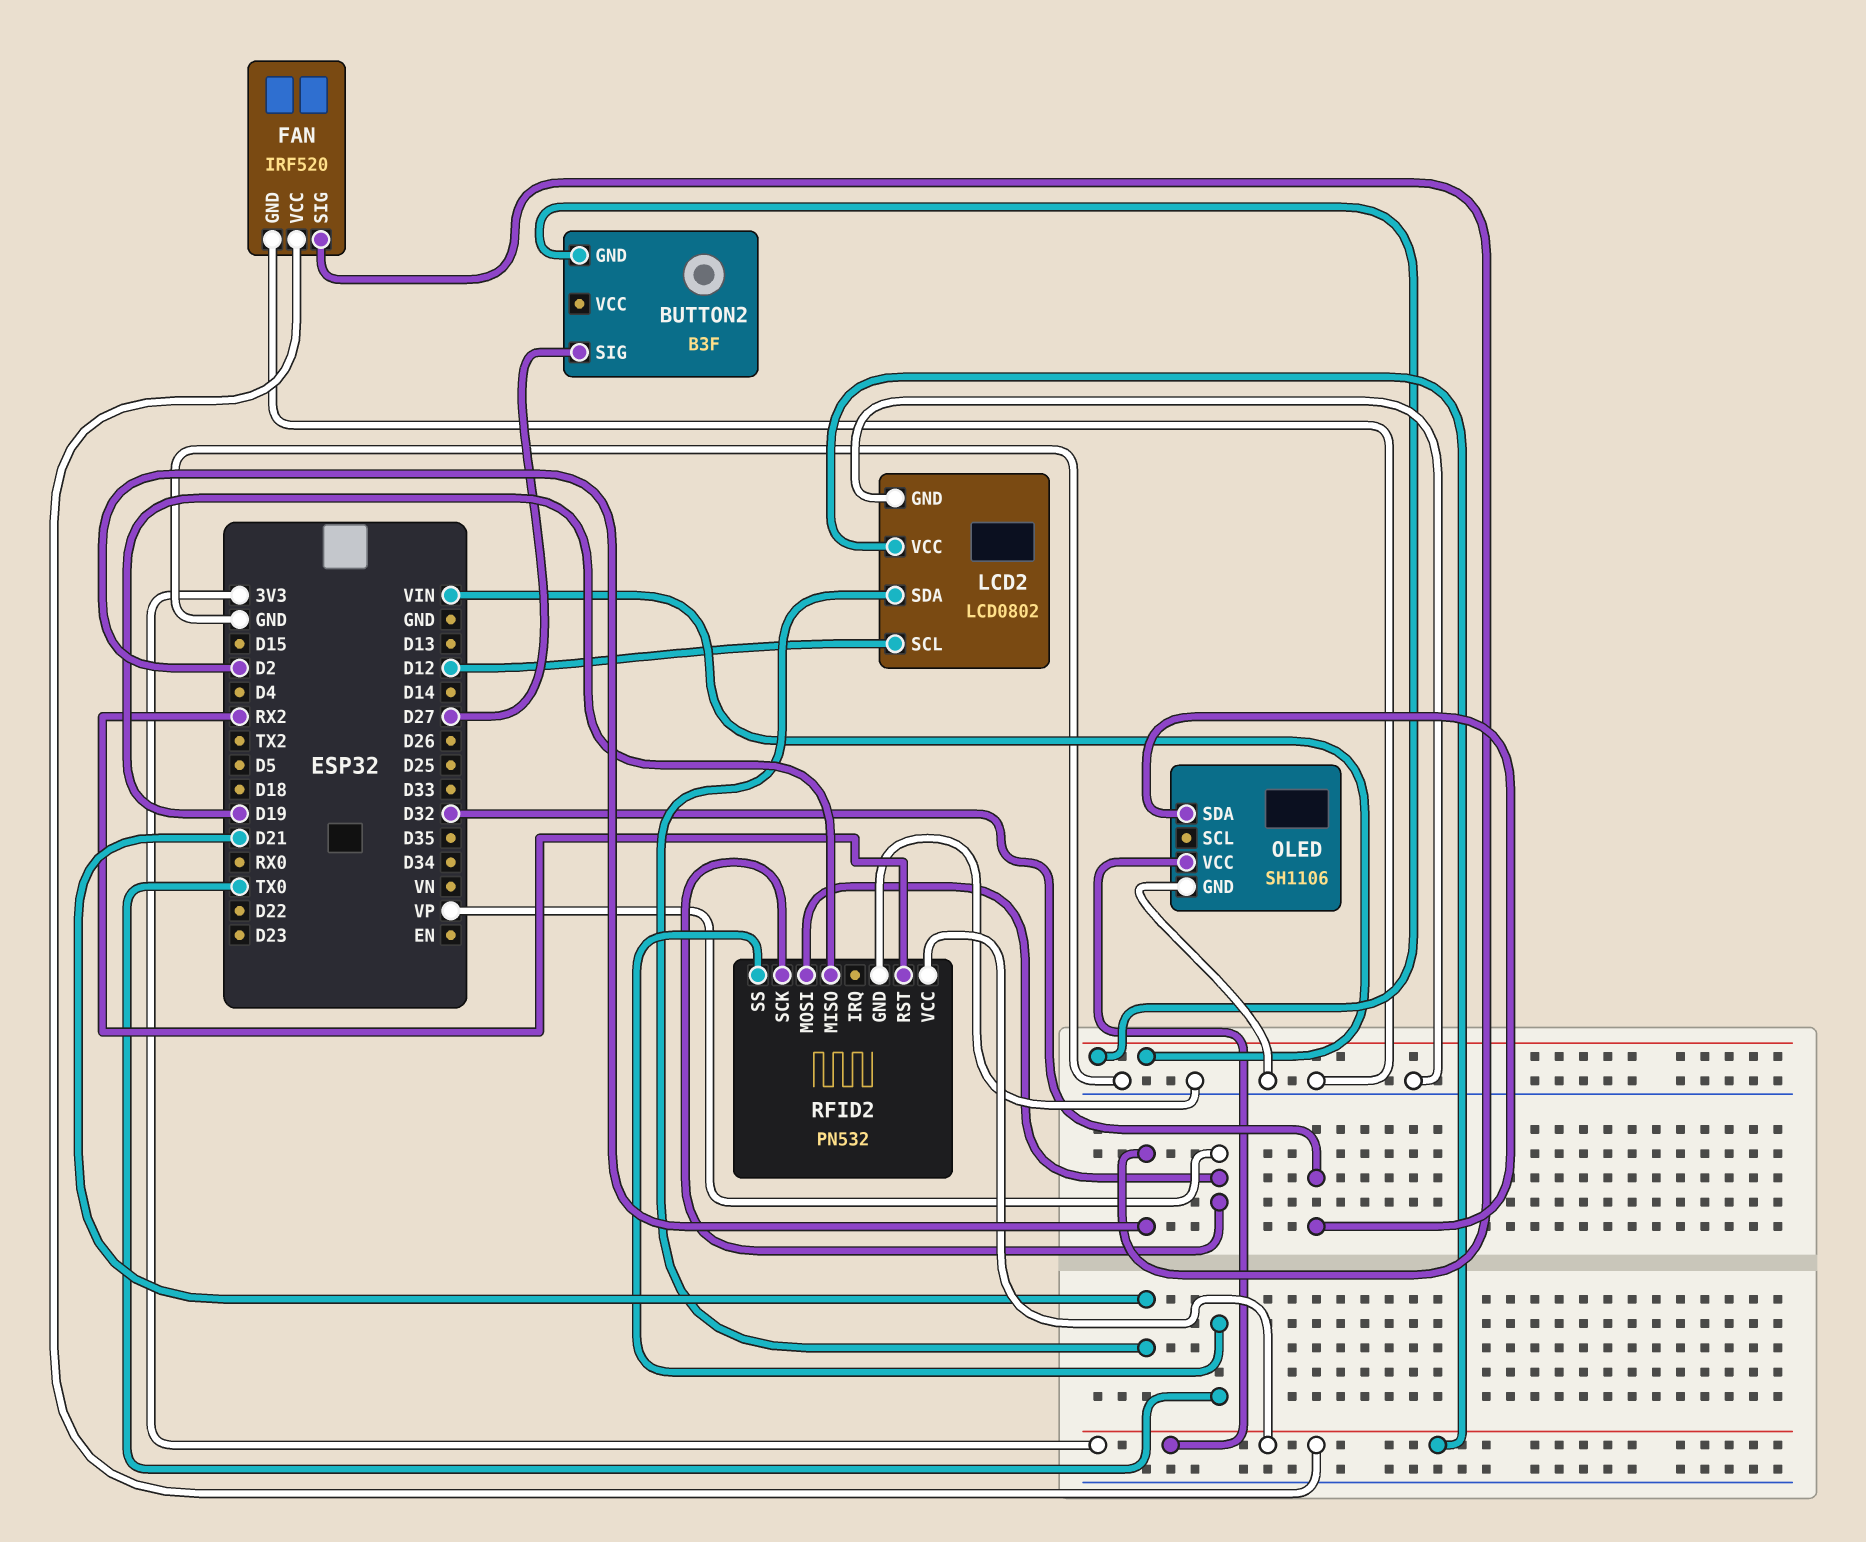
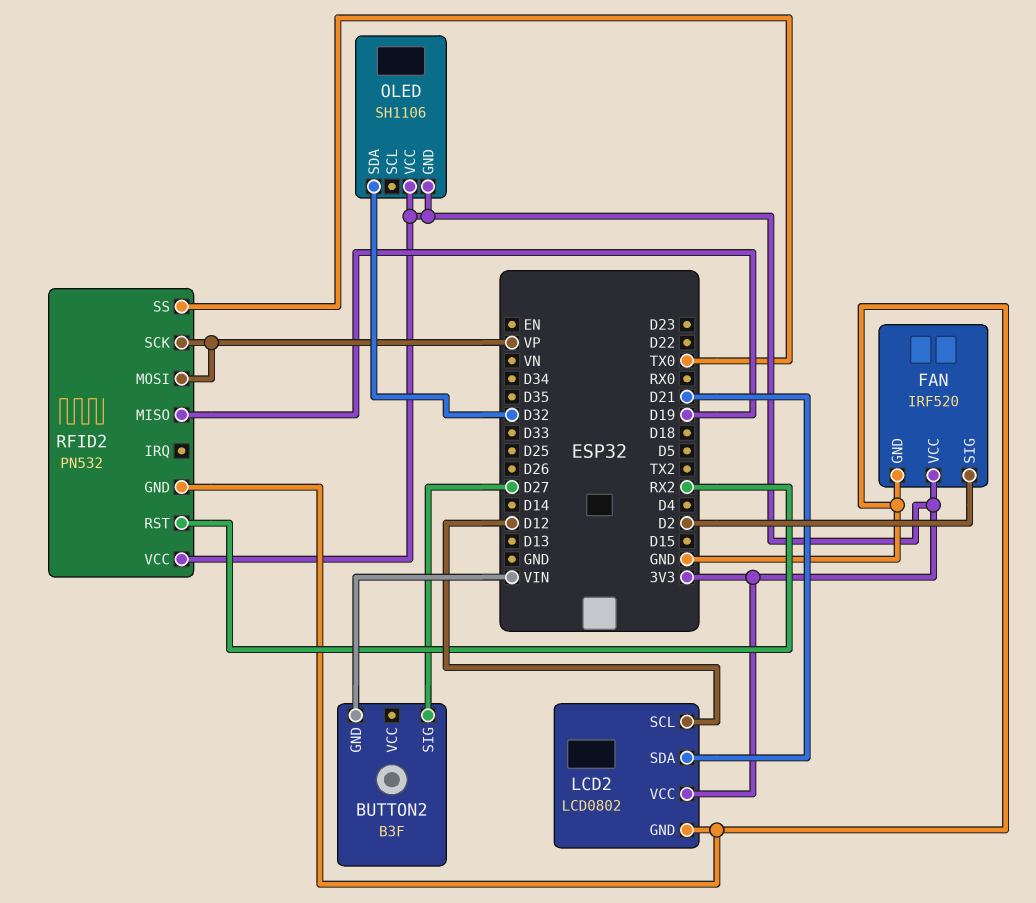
OLED pin GND: GND -> 3V3

